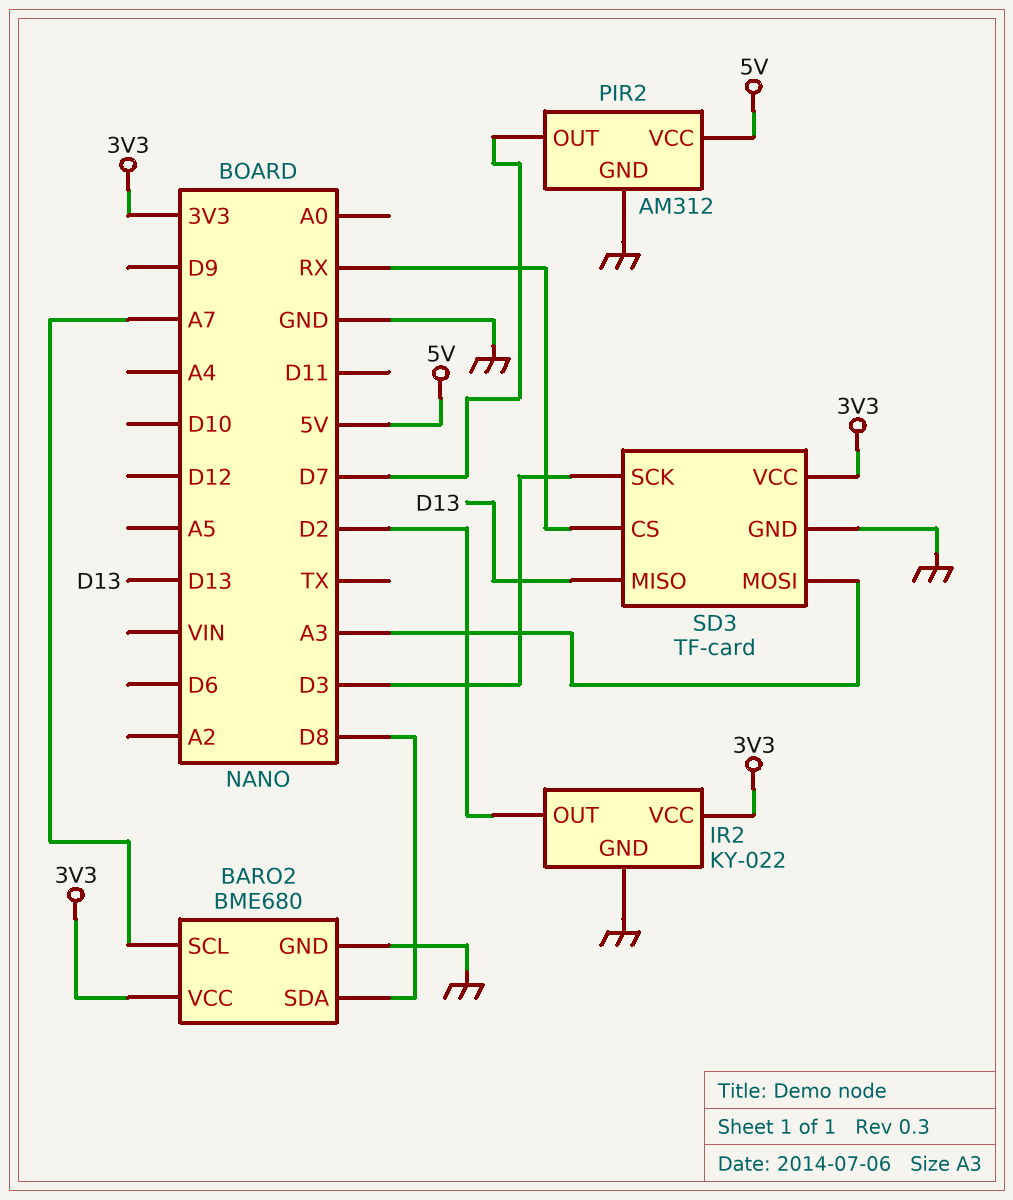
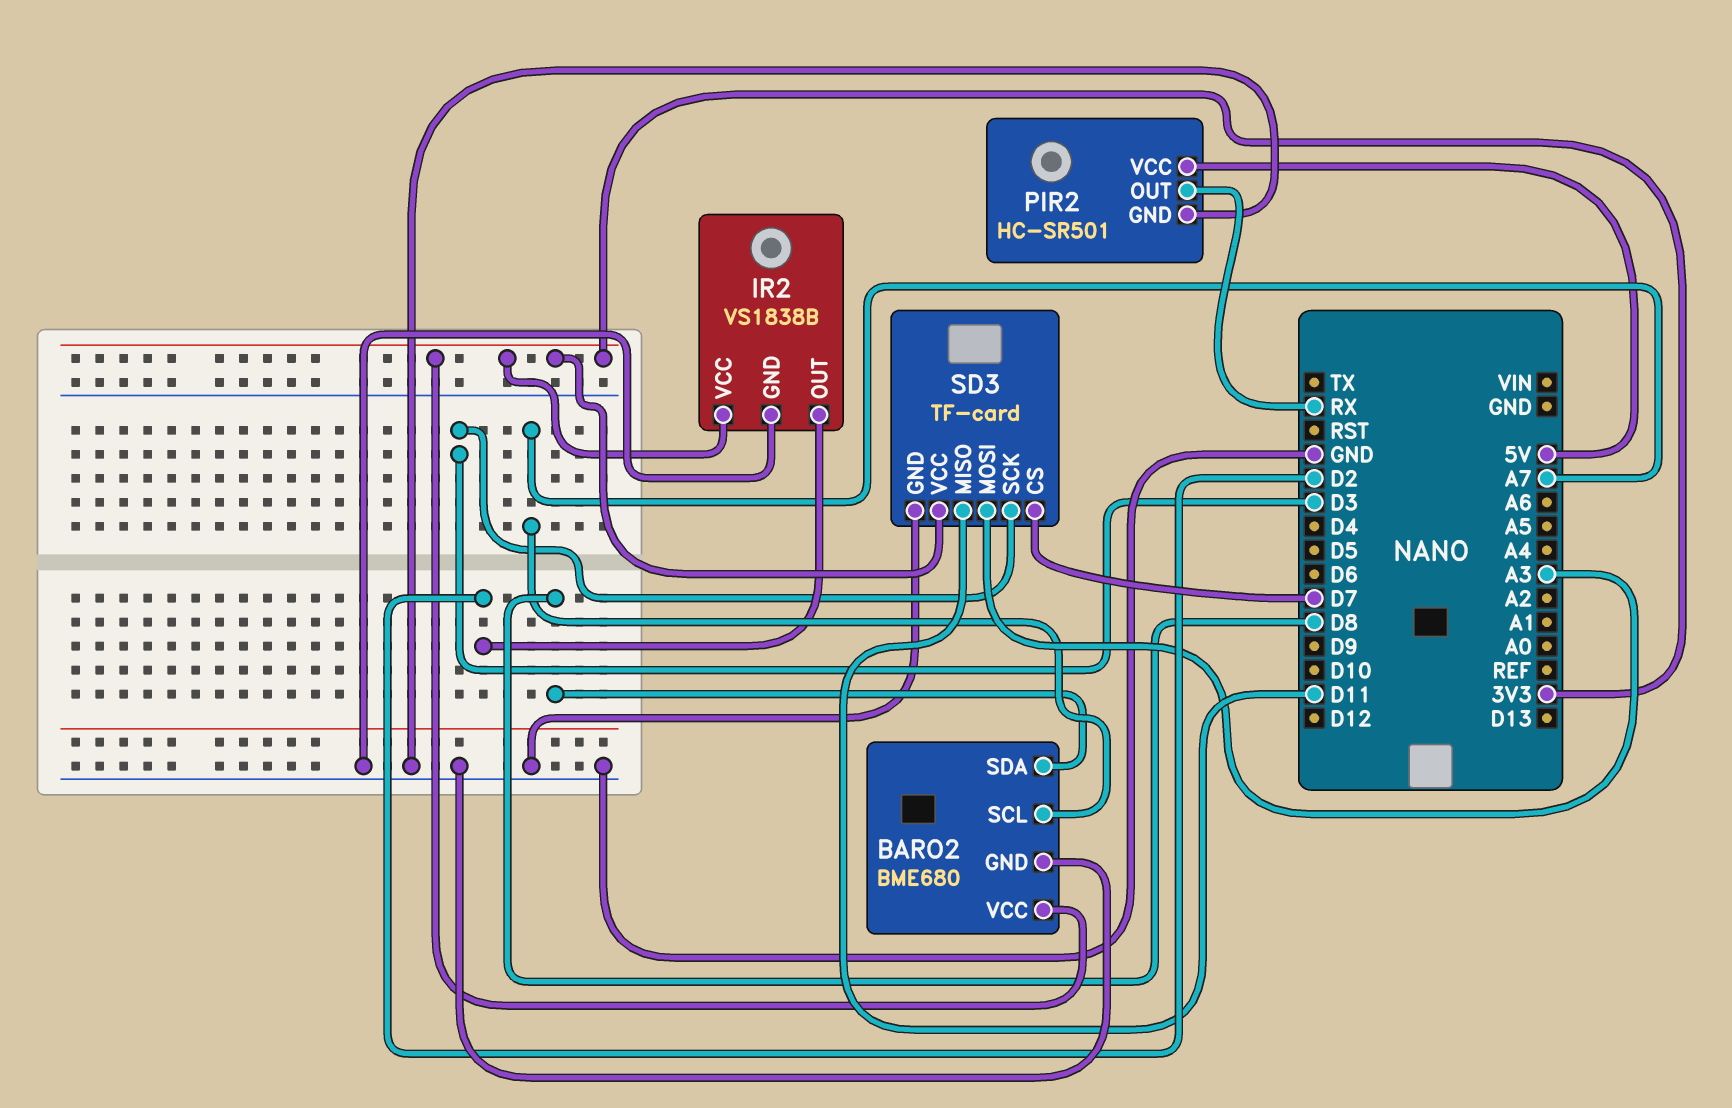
IR2: KY-022 -> VS1838B
PIR2: AM312 -> HC-SR501
PIR2 pin OUT: D7 -> RX
SD3 pin CS: RX -> D7
SD3 pin MISO: D13 -> D11

